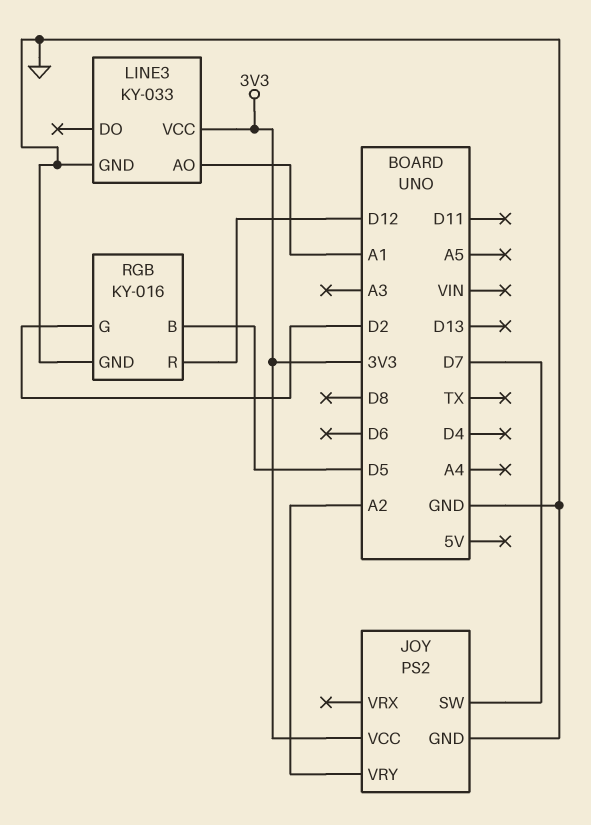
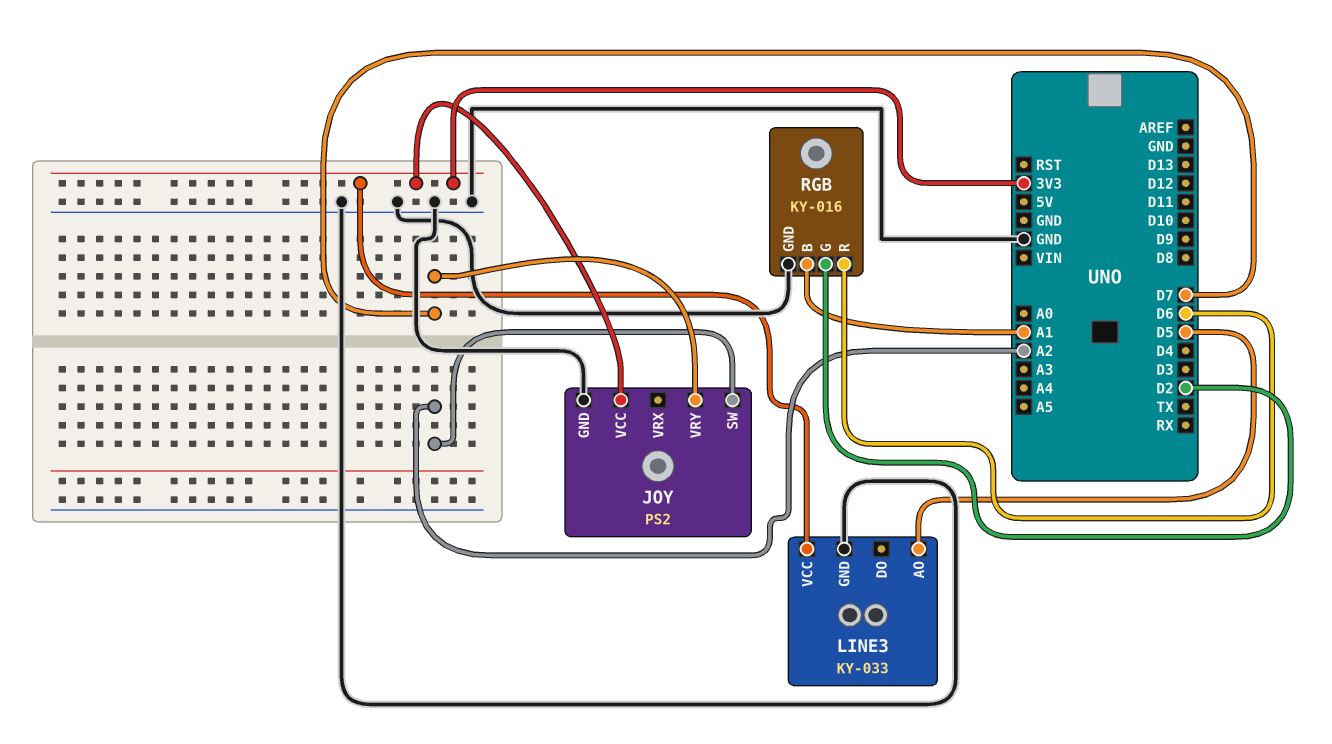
JOY pin SW: D7 -> A2
JOY pin VRY: A2 -> D7
LINE3 pin AO: A1 -> D5
RGB pin B: D5 -> A1
RGB pin R: D12 -> D6

